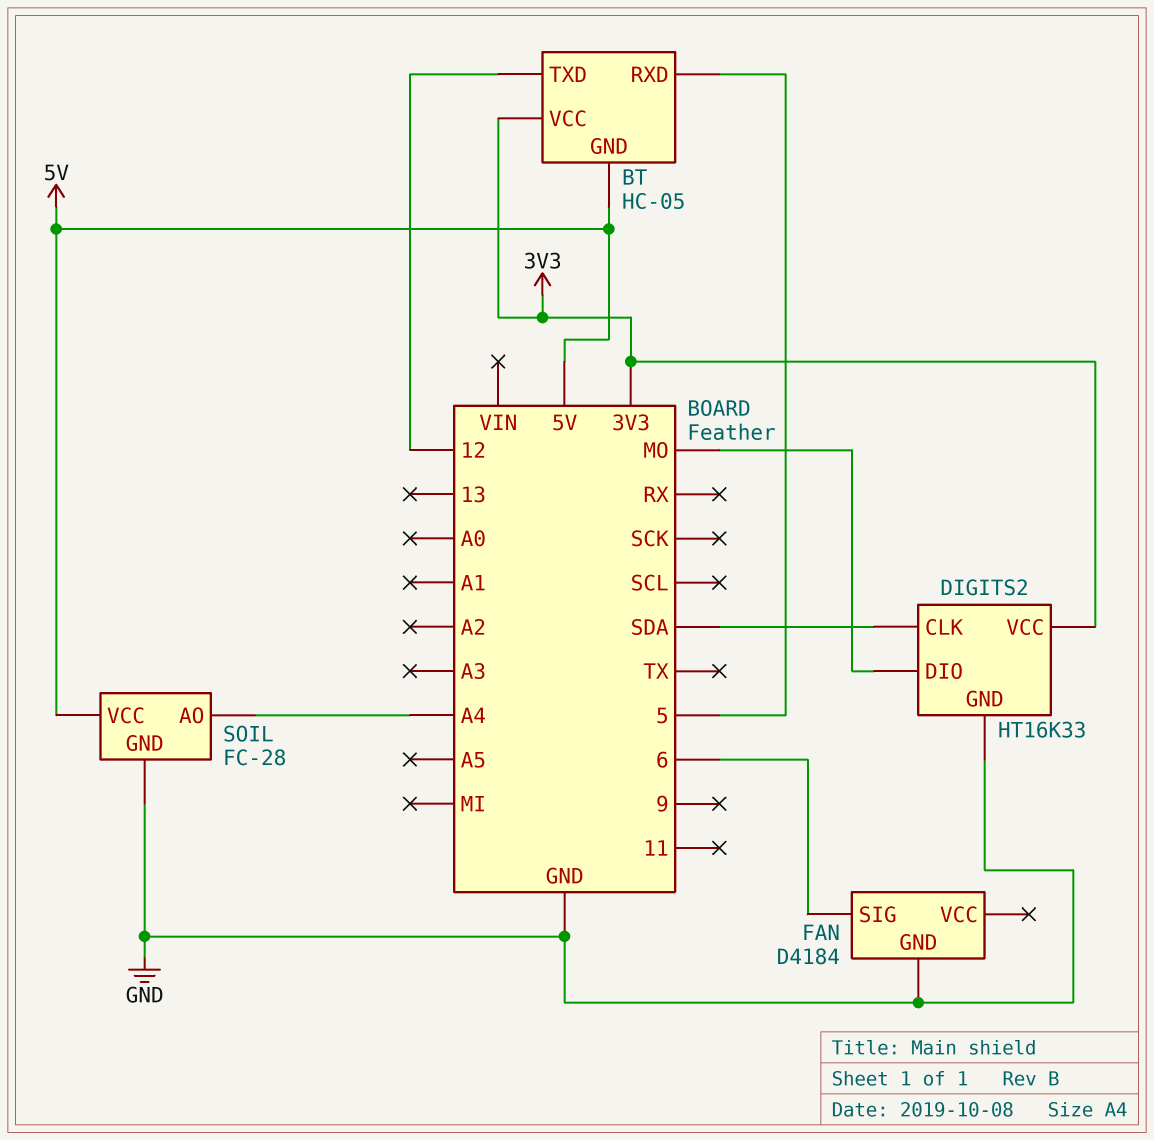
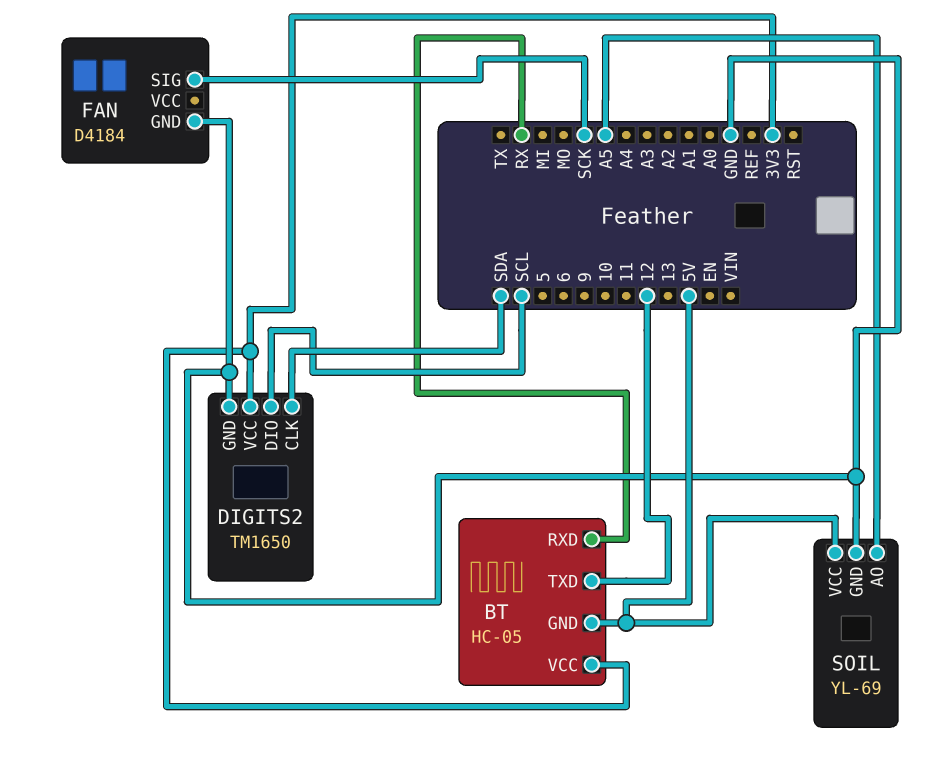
BT pin RXD: 5 -> RX
DIGITS2: HT16K33 -> TM1650
DIGITS2 pin DIO: MO -> SCL
FAN pin SIG: 6 -> SCK
SOIL: FC-28 -> YL-69
SOIL pin AO: A4 -> A5

